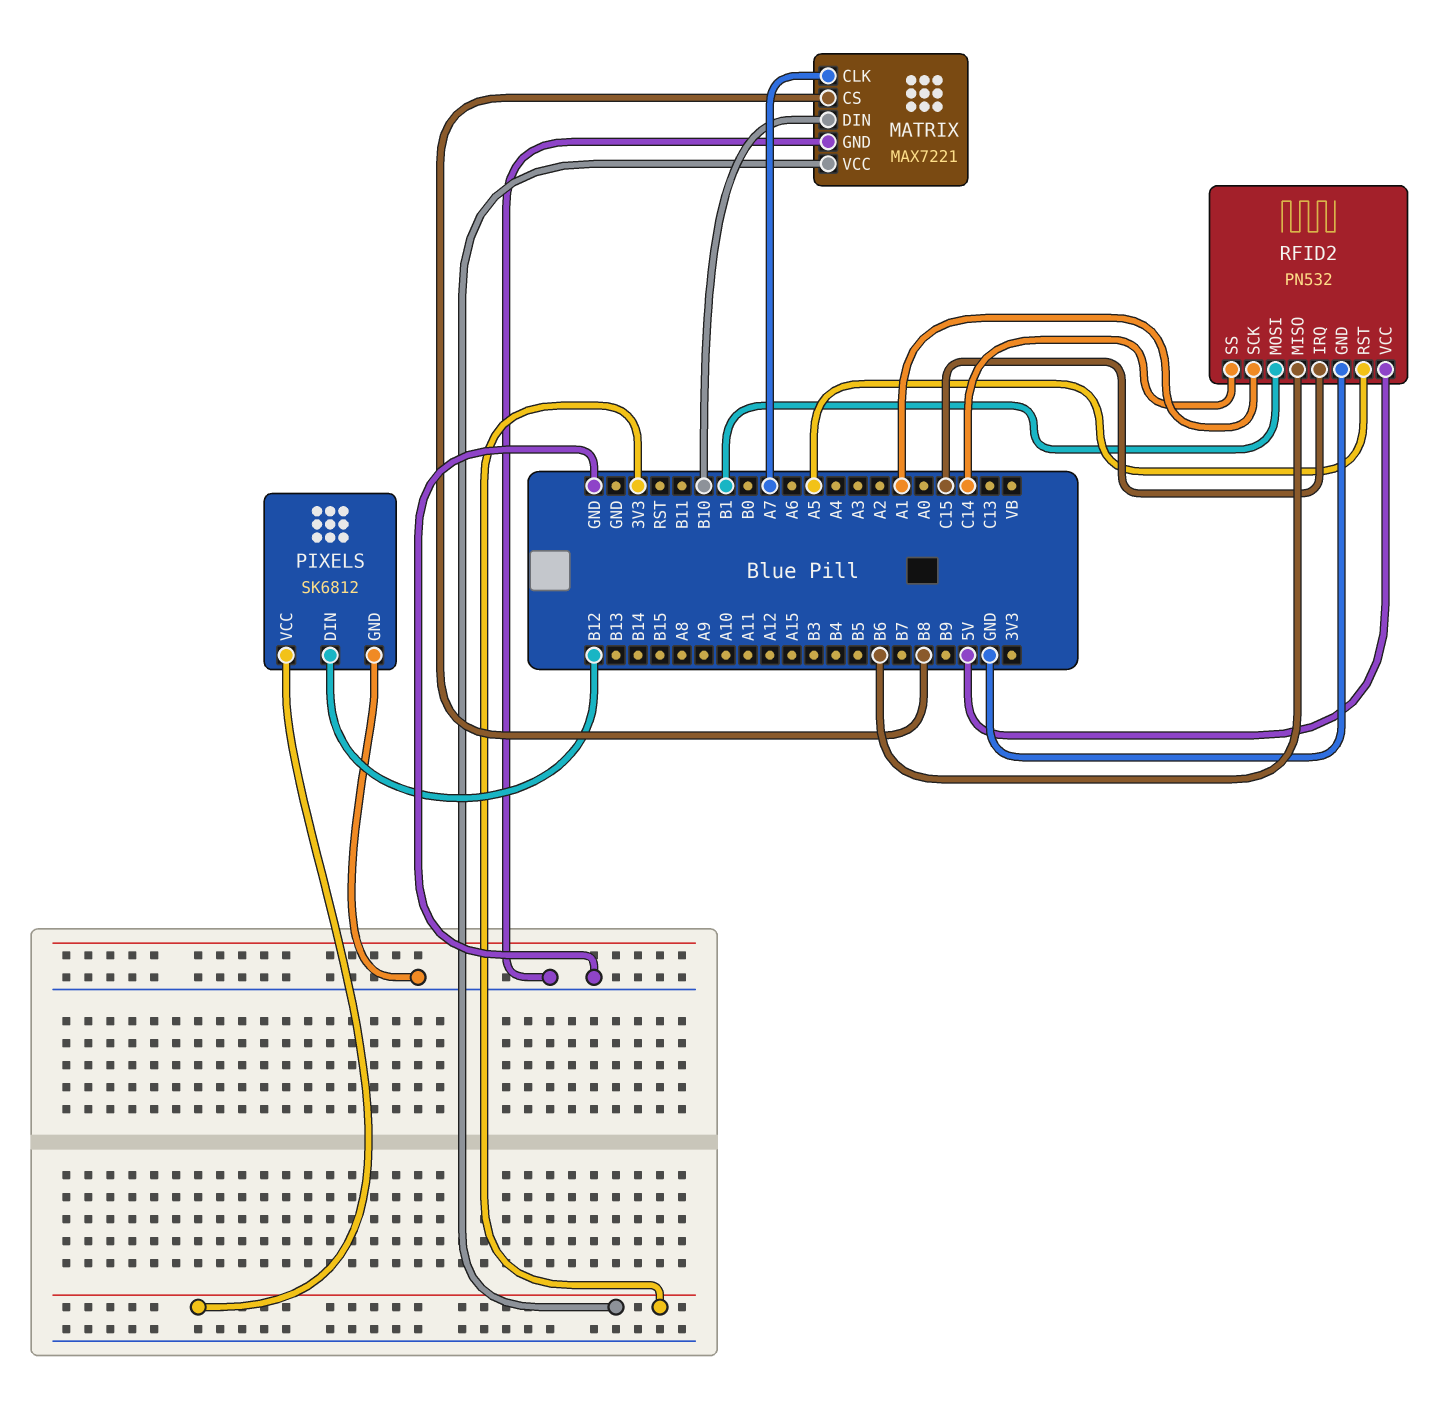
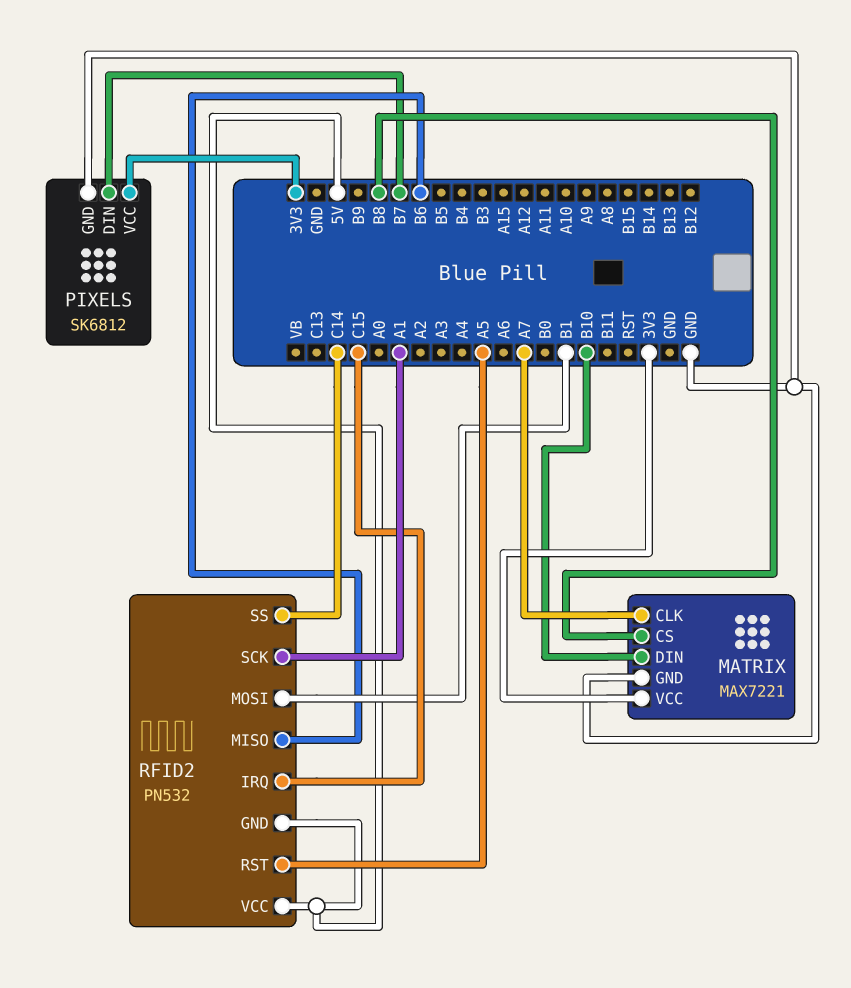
PIXELS pin DIN: B12 -> B7
RFID2 pin GND: GND -> 5V

